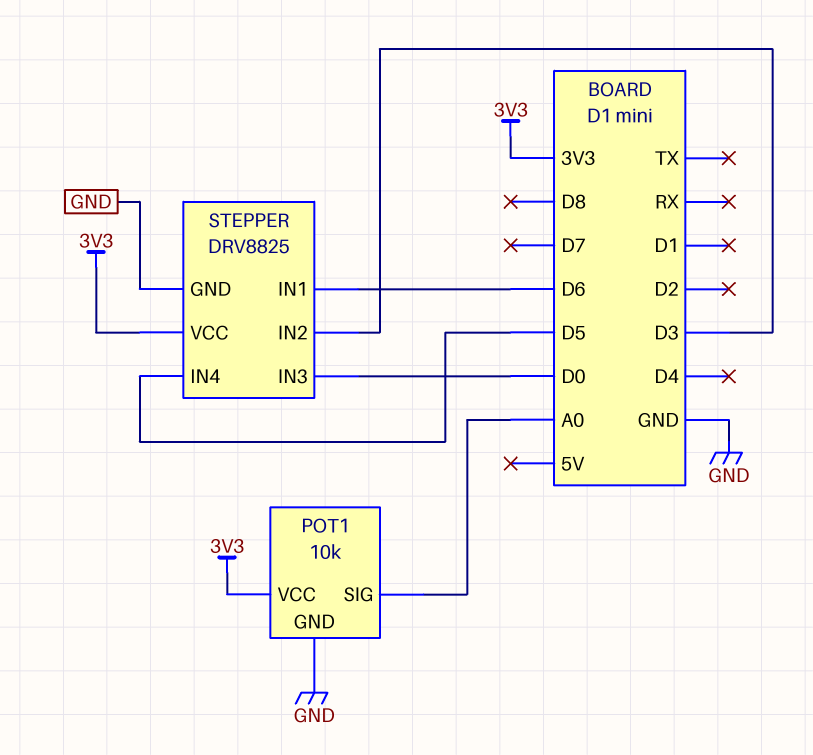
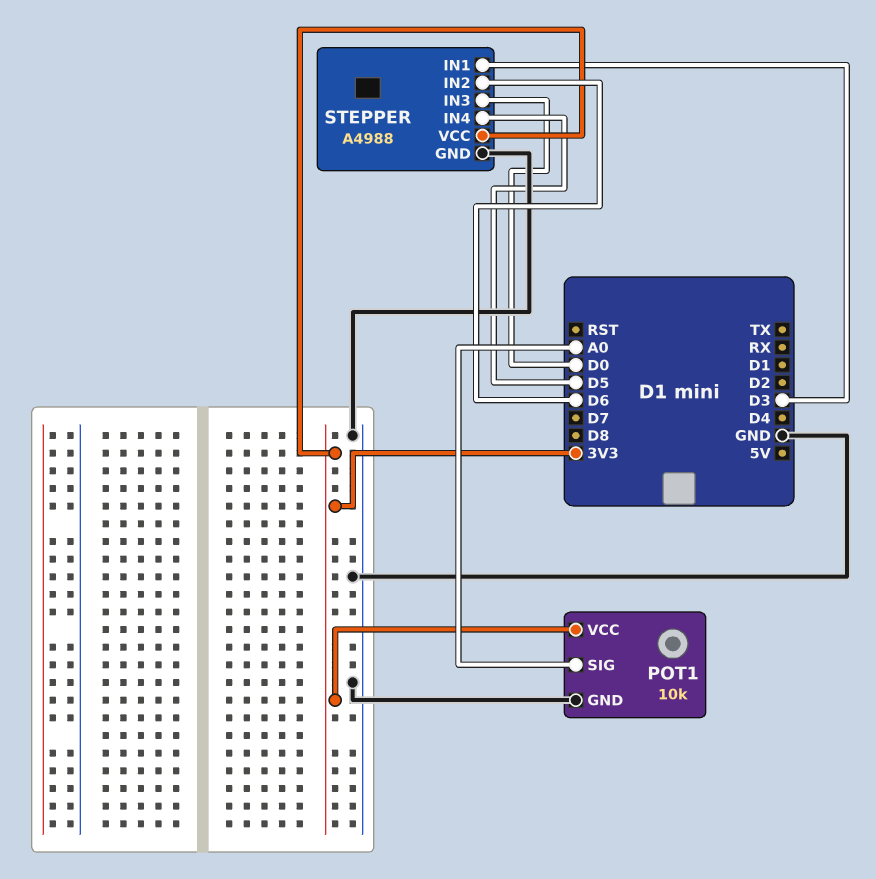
STEPPER: DRV8825 -> A4988
STEPPER pin IN1: D6 -> D3
STEPPER pin IN2: D3 -> D6

